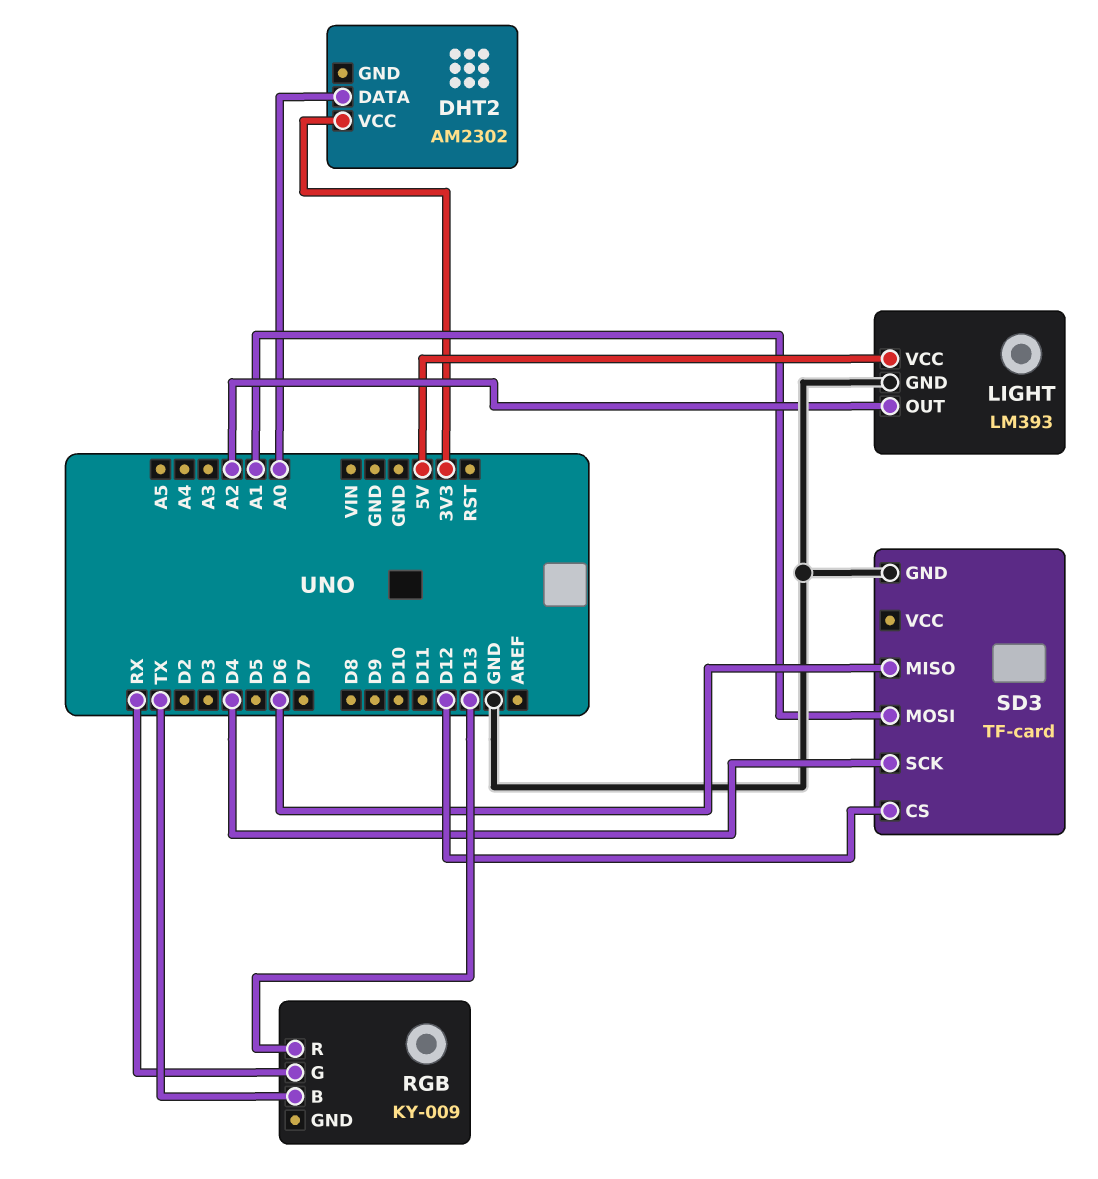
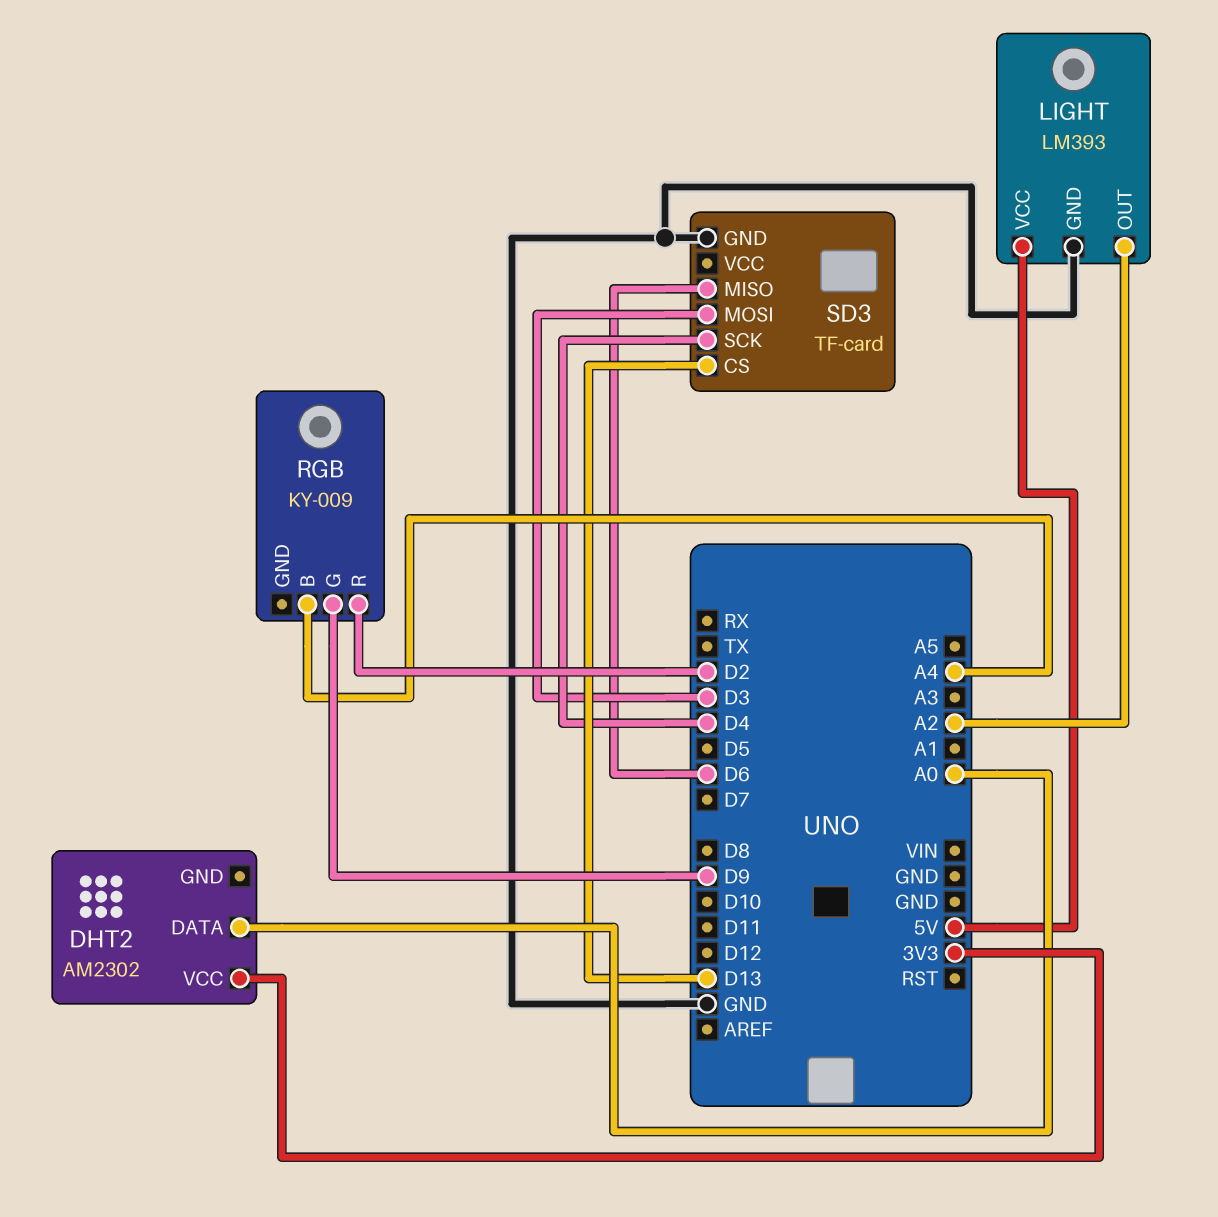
RGB pin B: TX -> A4
RGB pin G: RX -> D9
RGB pin R: D13 -> D2
SD3 pin CS: D12 -> D13
SD3 pin MOSI: A1 -> D3

